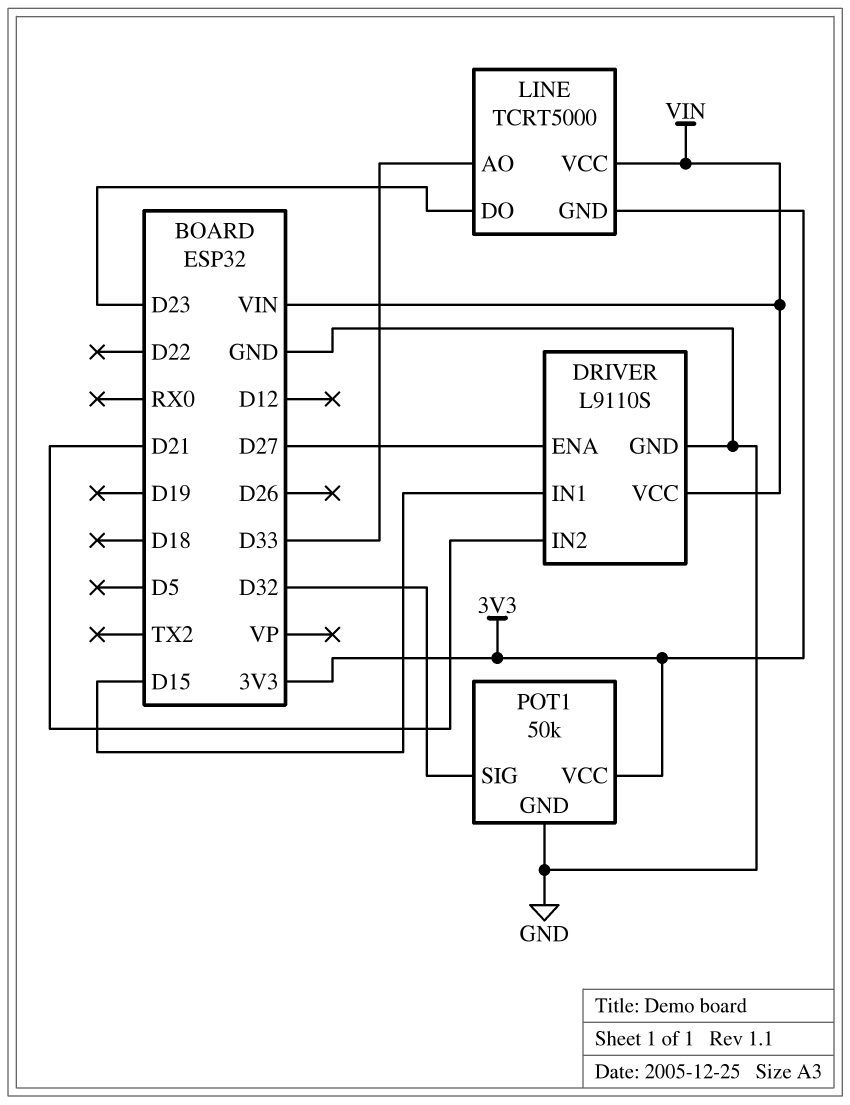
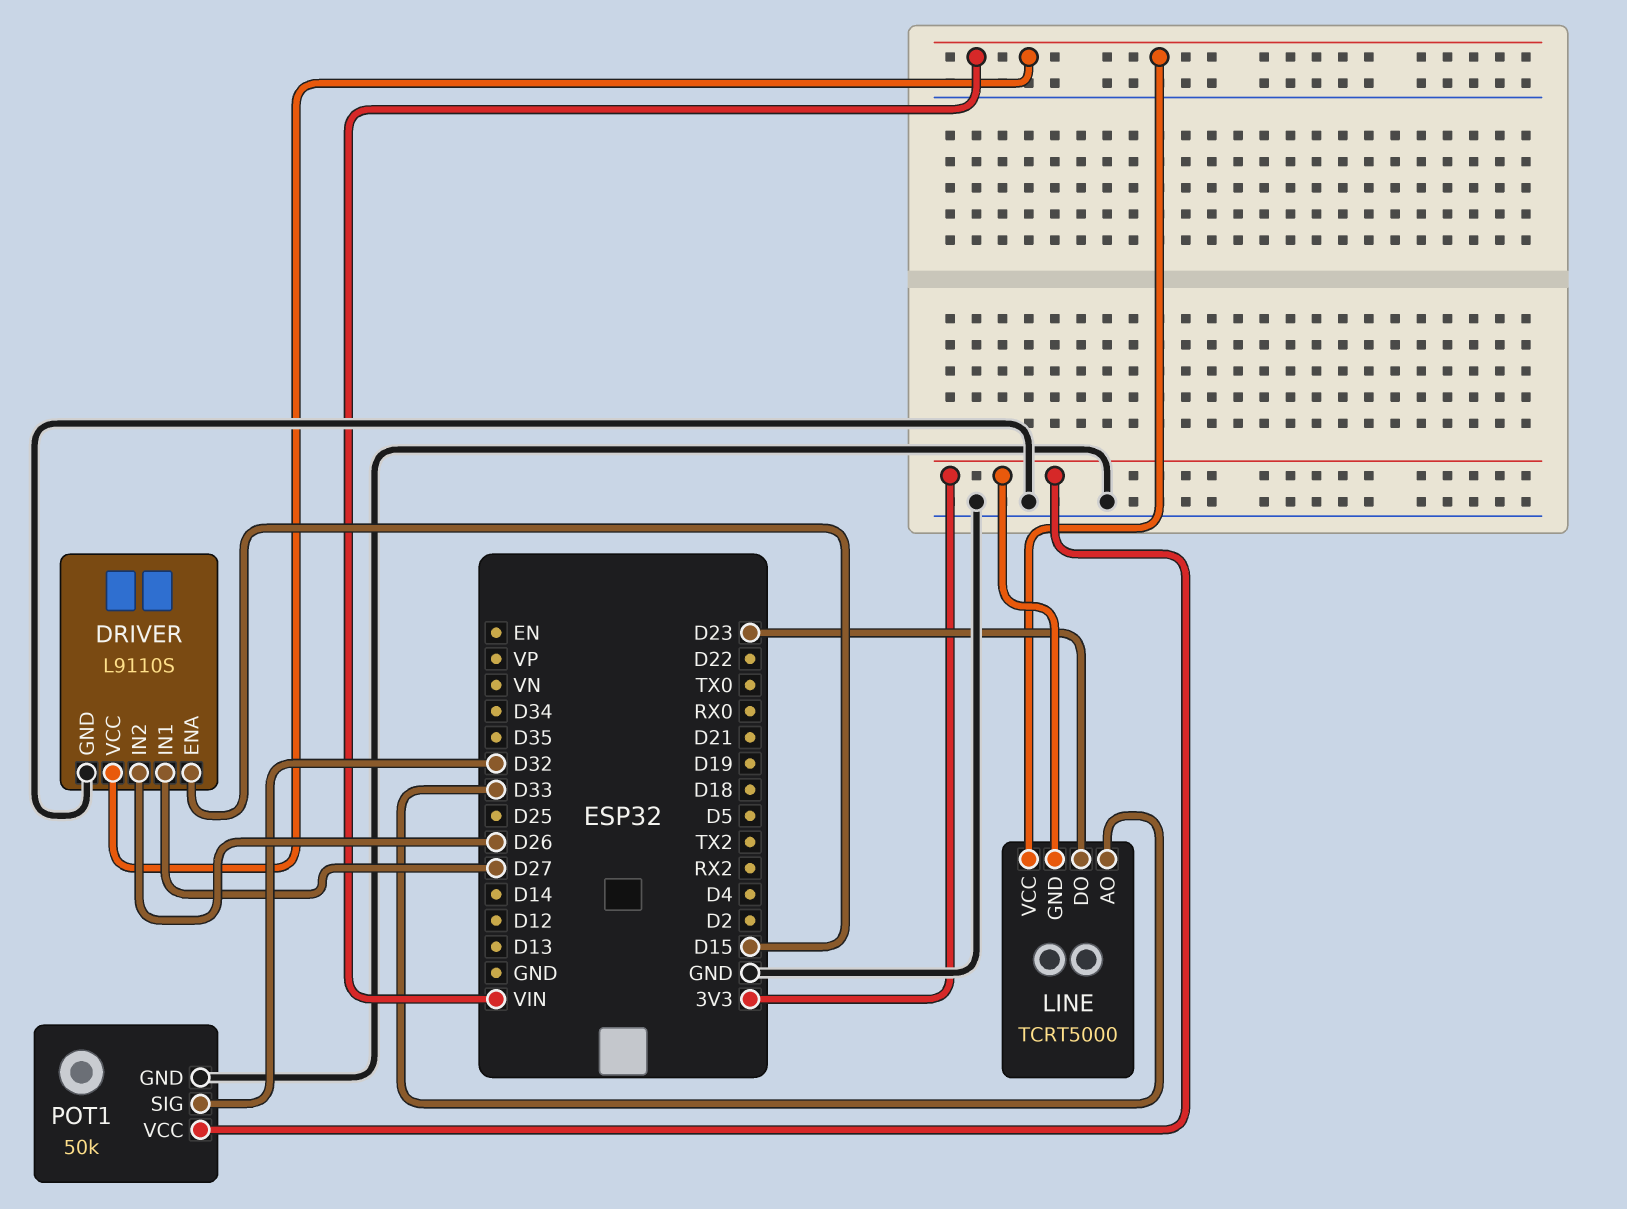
DRIVER pin ENA: D27 -> D15
DRIVER pin IN1: D15 -> D27
DRIVER pin IN2: D21 -> D26

